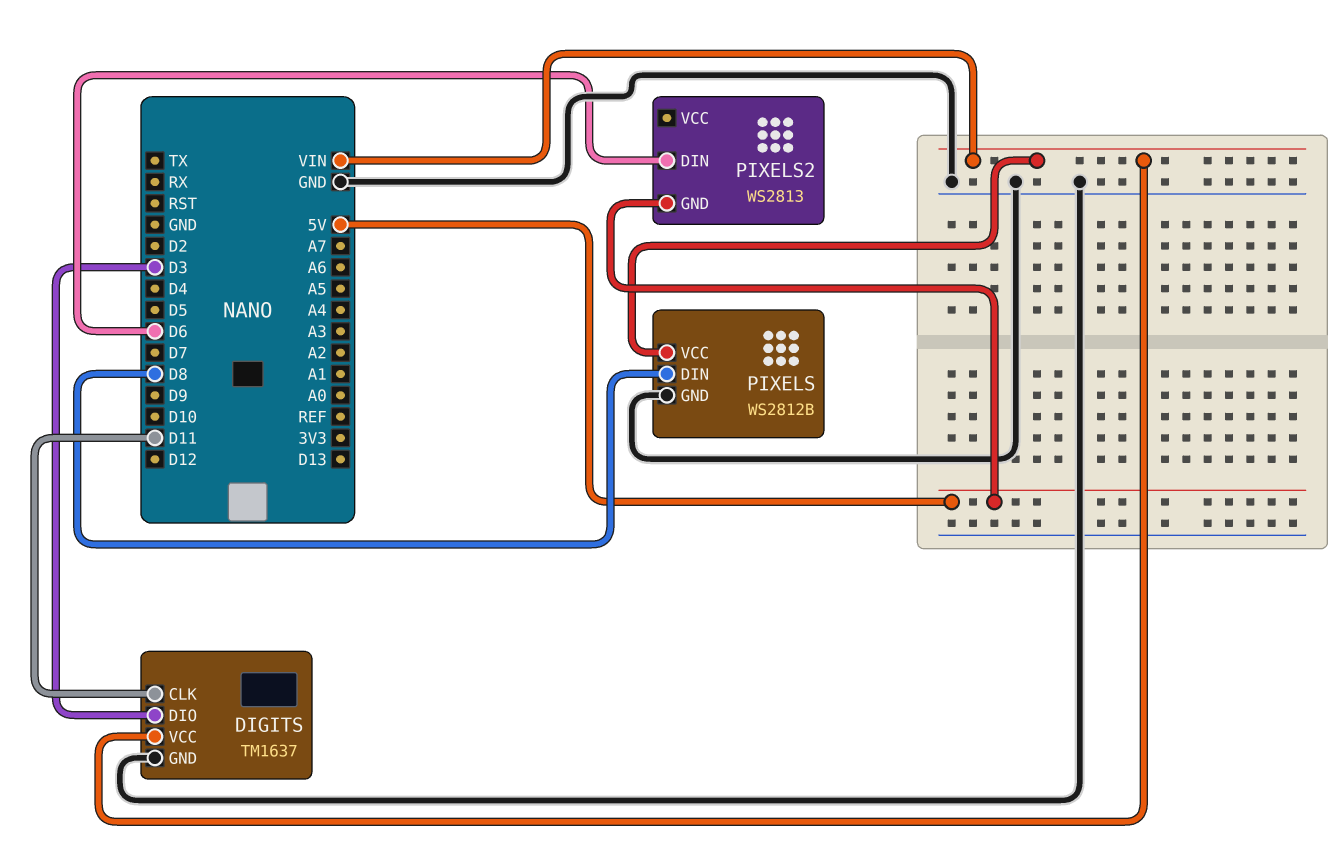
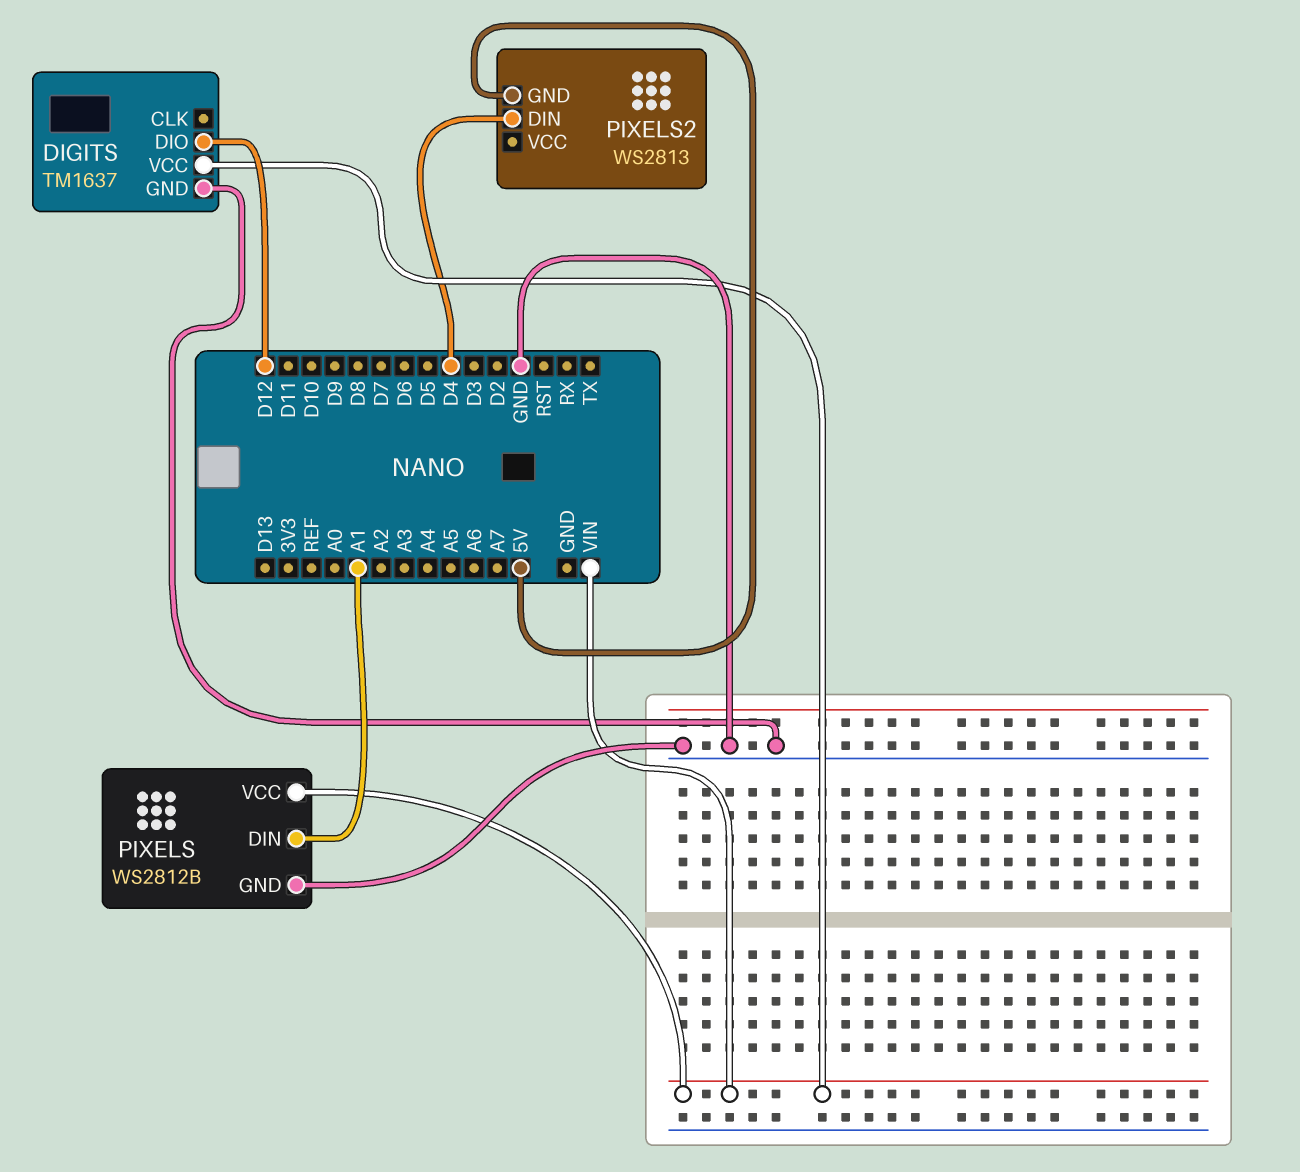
DIGITS pin CLK: D11 -> none
DIGITS pin DIO: D3 -> D12
PIXELS pin DIN: D8 -> A1
PIXELS2 pin DIN: D6 -> D4

